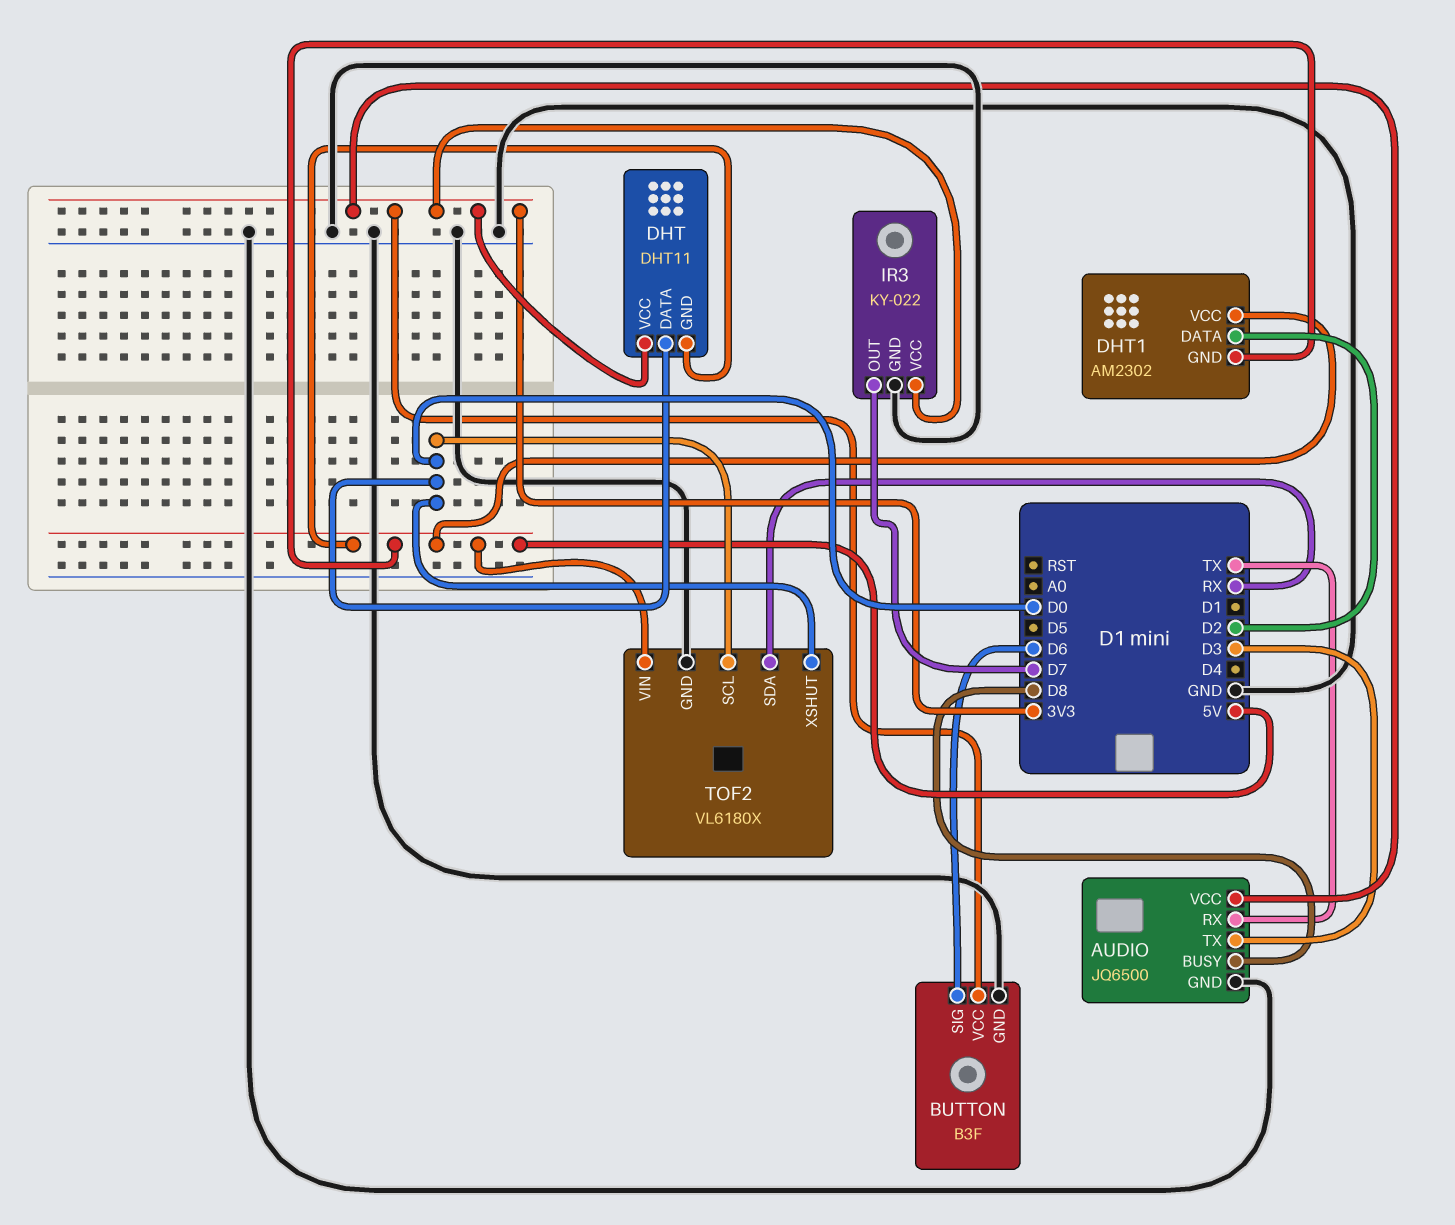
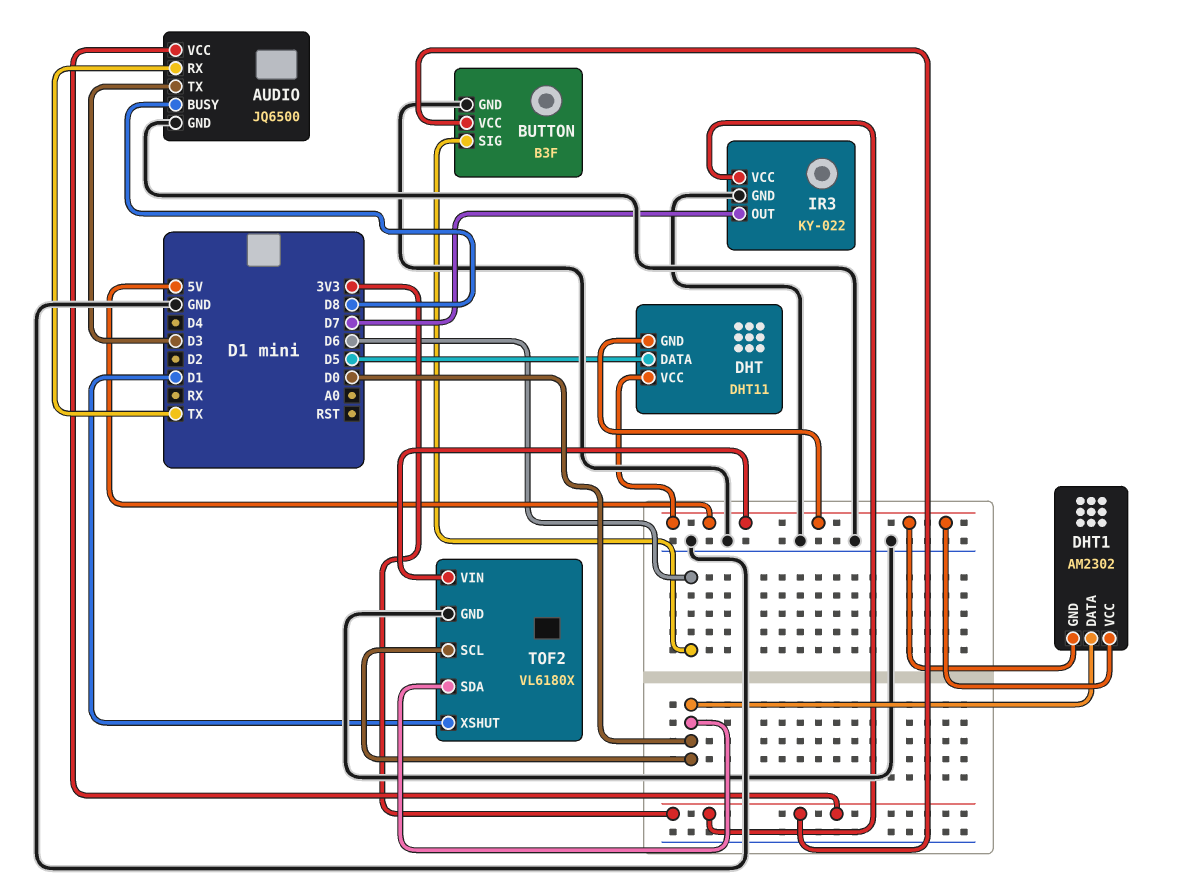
DHT pin DATA: D0 -> D5
DHT pin VCC: 3V3 -> 5V
DHT1 pin DATA: D2 -> D0
TOF2 pin SDA: RX -> D0
TOF2 pin XSHUT: D0 -> D1

